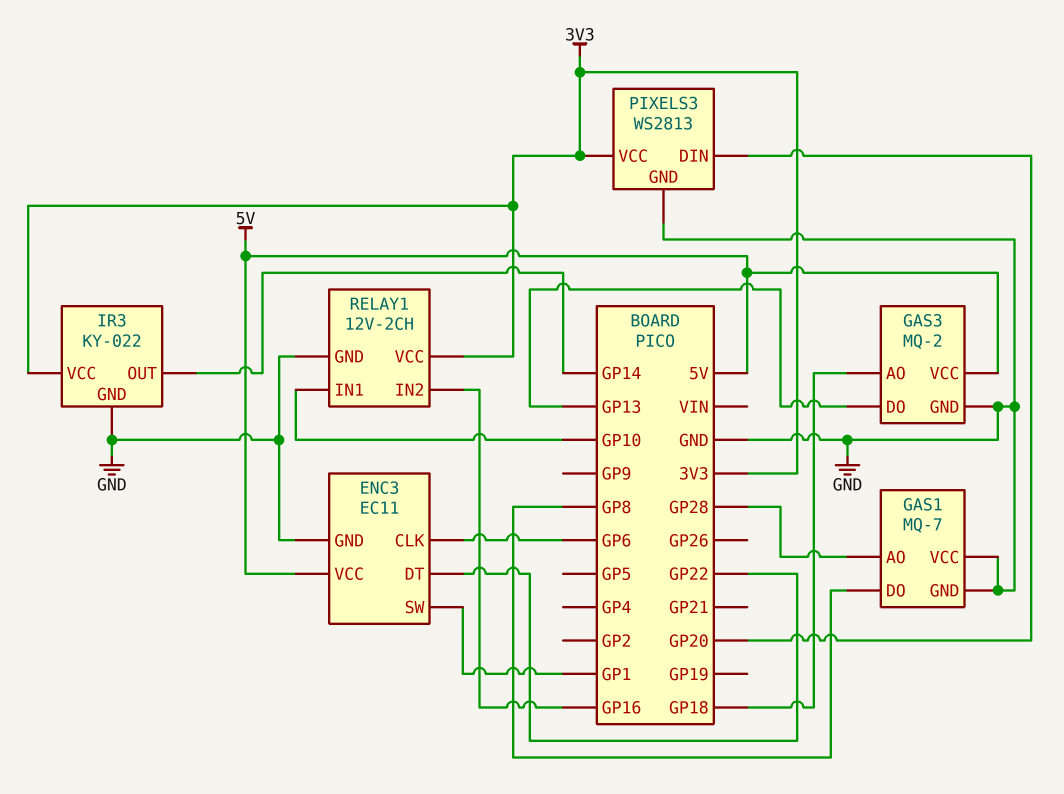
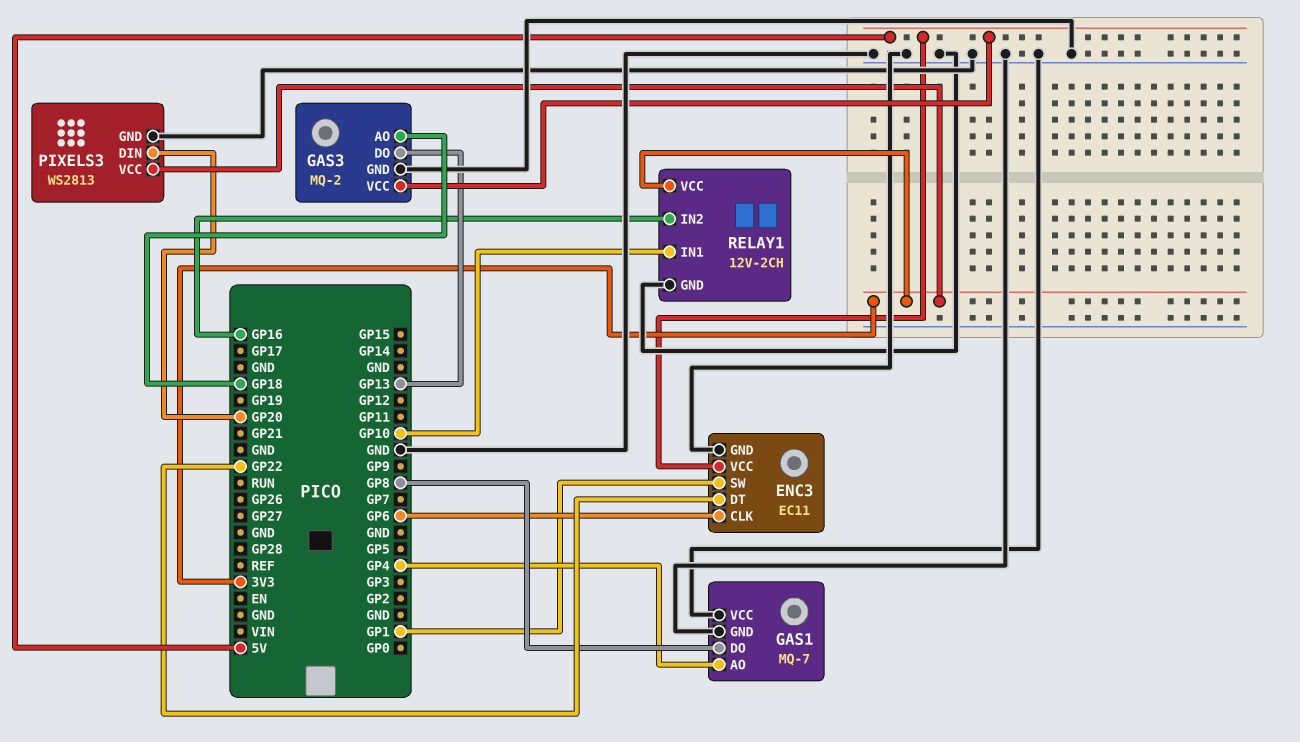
GAS1 pin AO: GP28 -> GP4
IR3: KY-022 -> none
IR3 pin GND: GND -> none
IR3 pin OUT: GP14 -> none
IR3 pin VCC: 3V3 -> none

